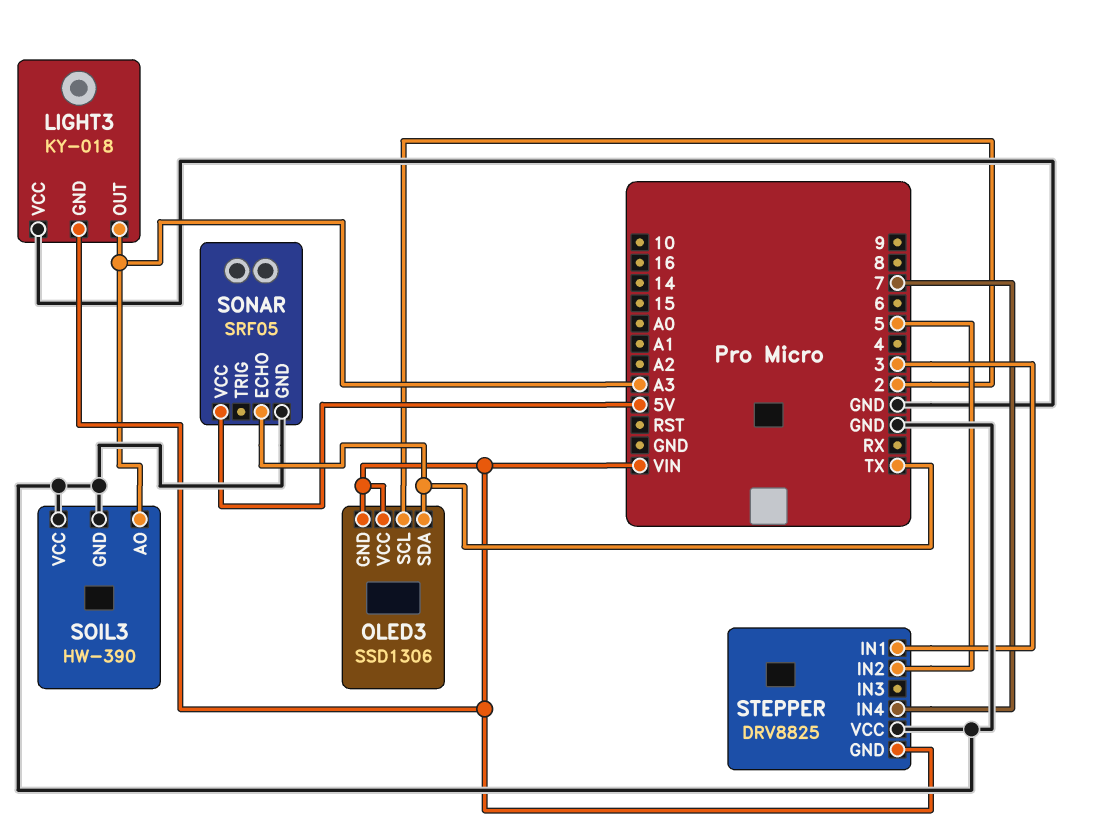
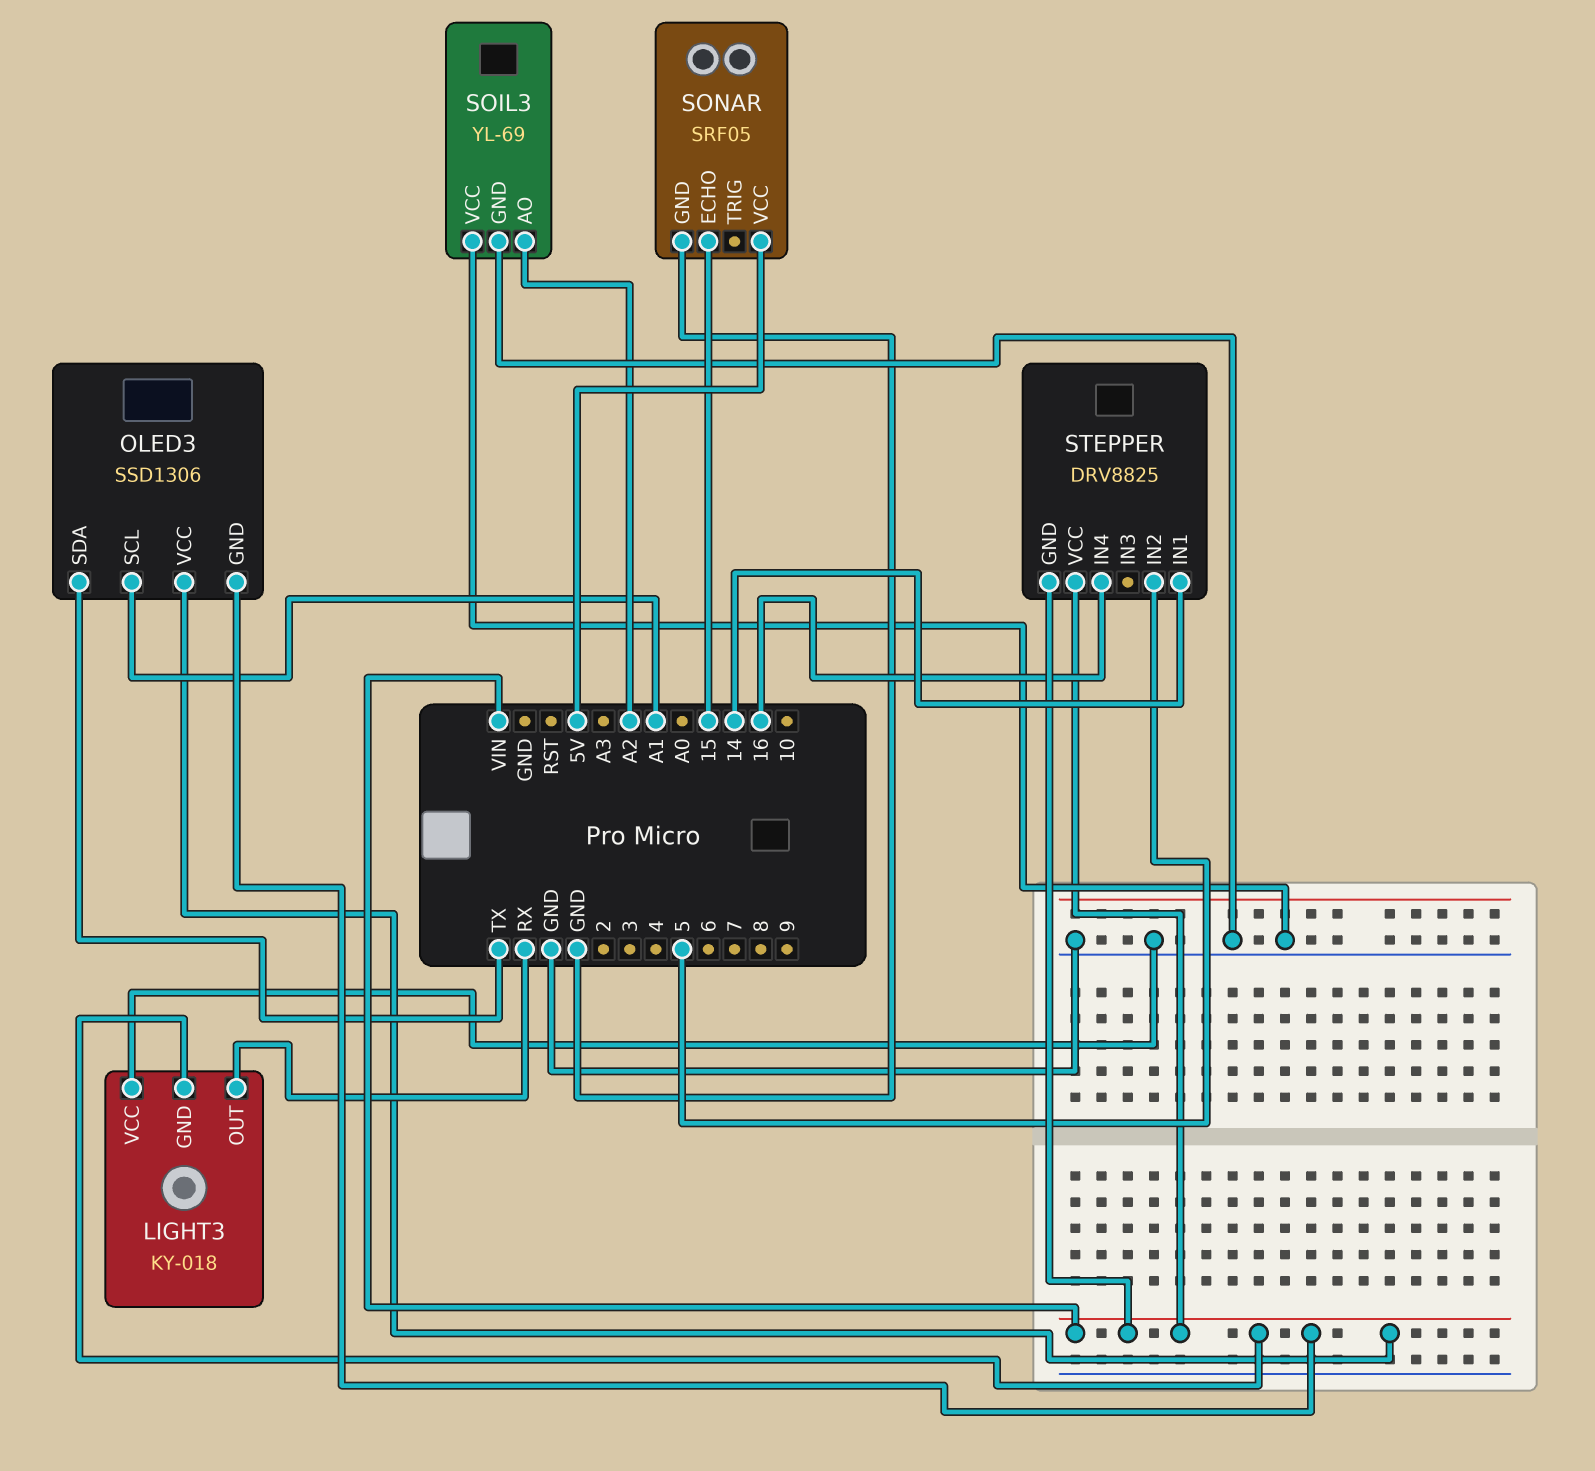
LIGHT3 pin OUT: A3 -> RX
OLED3 pin SCL: 2 -> A1
SOIL3: HW-390 -> YL-69
SOIL3 pin AO: A3 -> A2
SONAR pin ECHO: TX -> 15
STEPPER pin IN1: 3 -> 14
STEPPER pin IN4: 7 -> 16
STEPPER pin VCC: GND -> VIN

